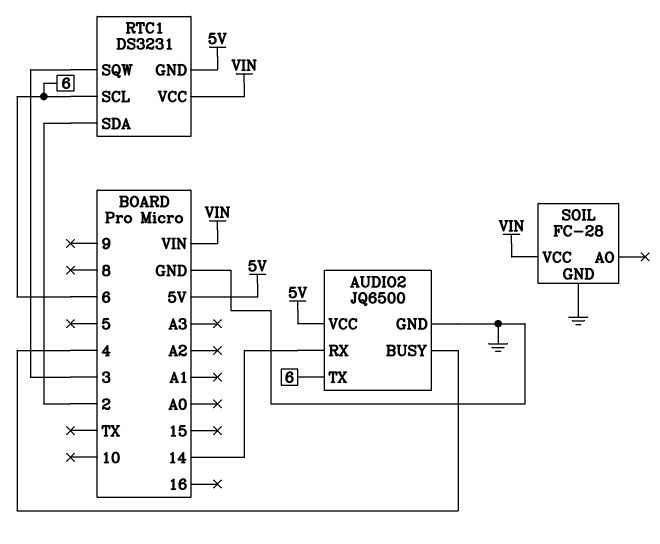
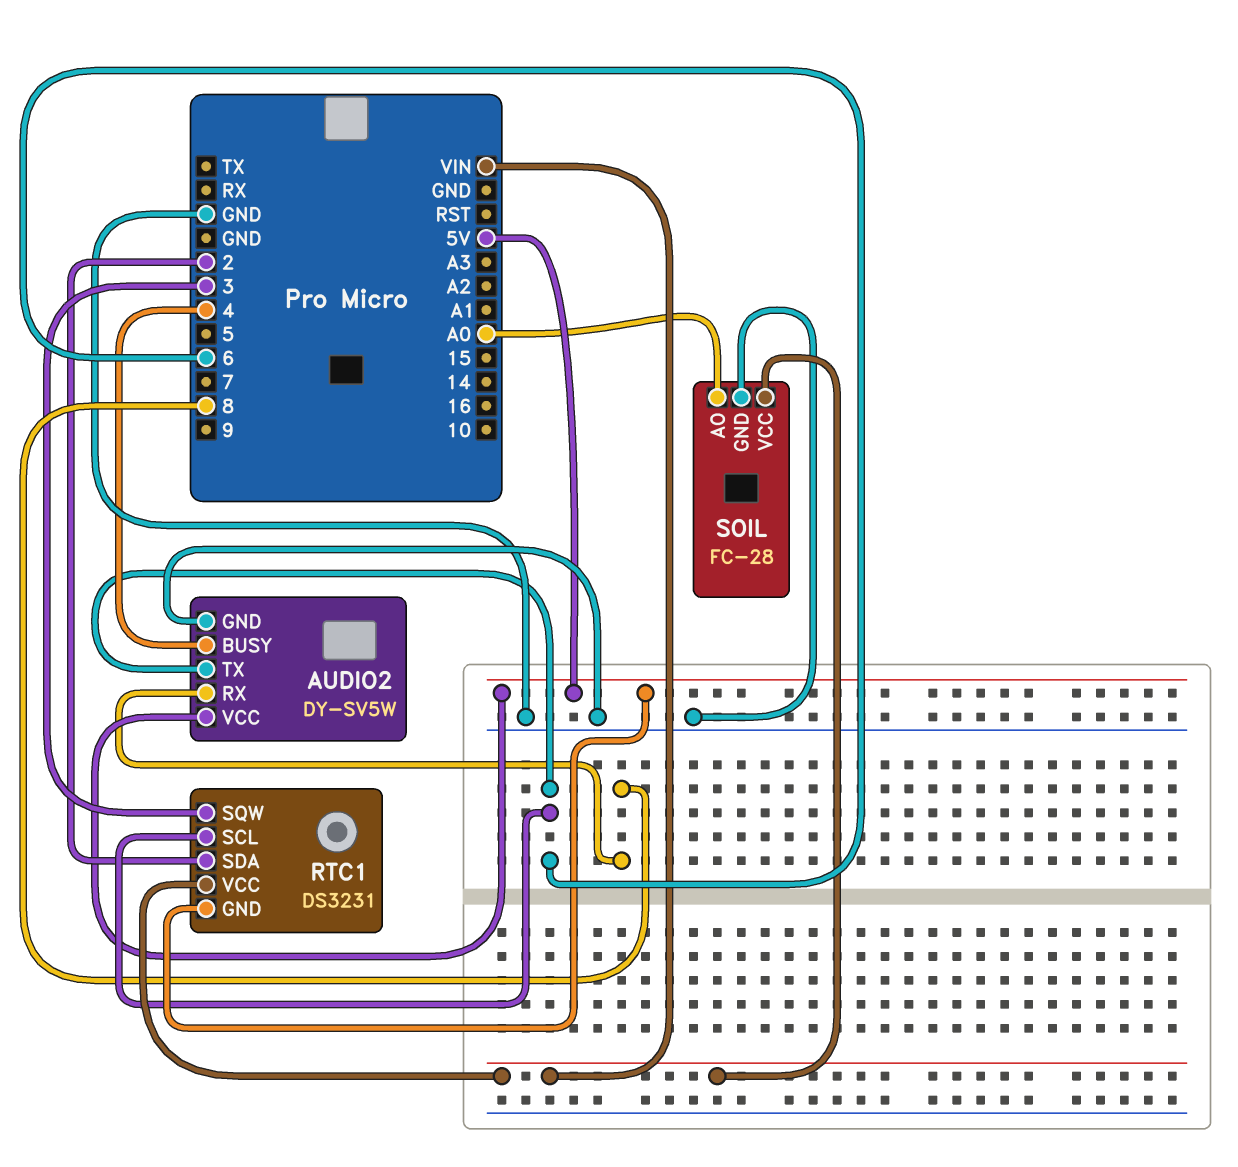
AUDIO2: JQ6500 -> DY-SV5W
AUDIO2 pin RX: 14 -> 8
SOIL pin AO: none -> A0

